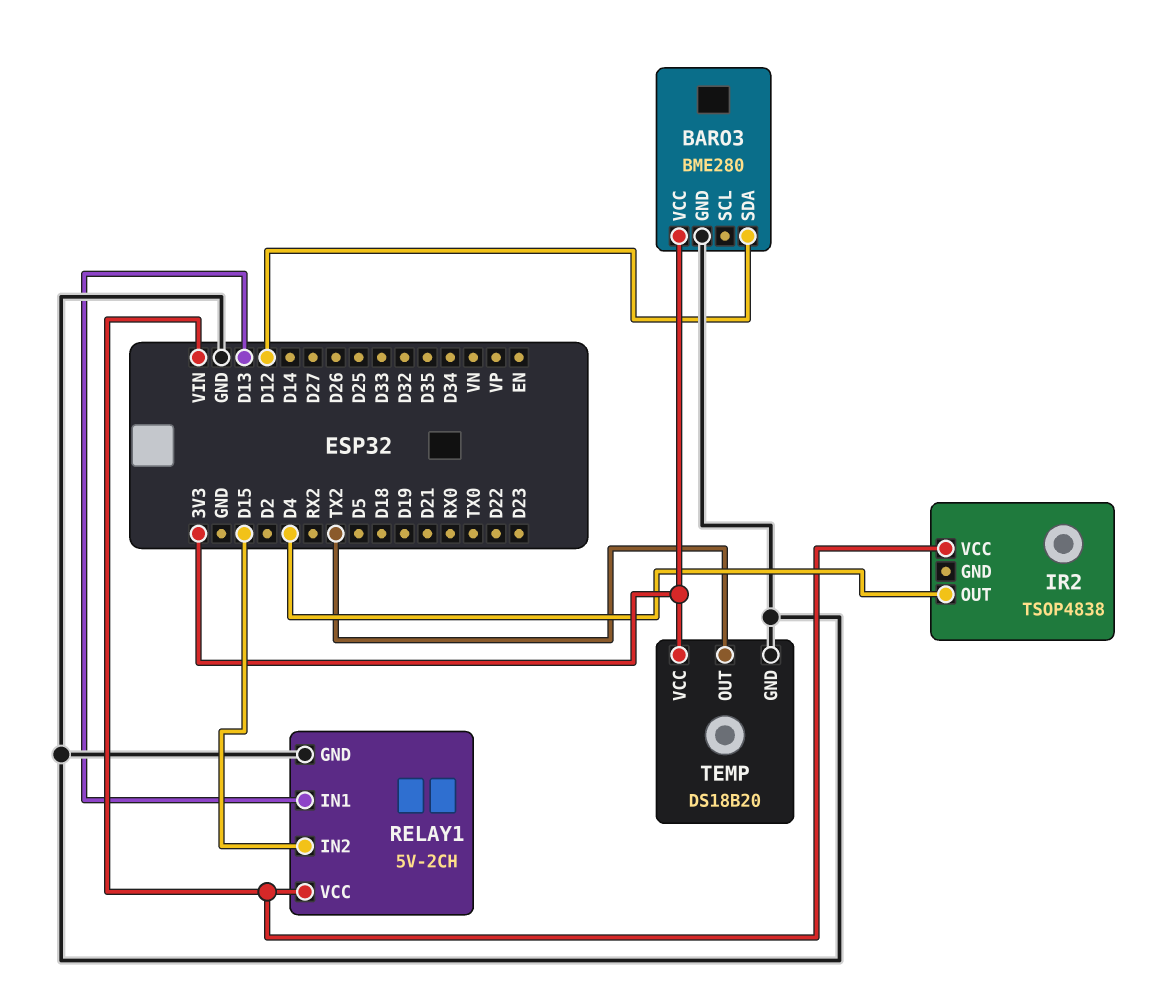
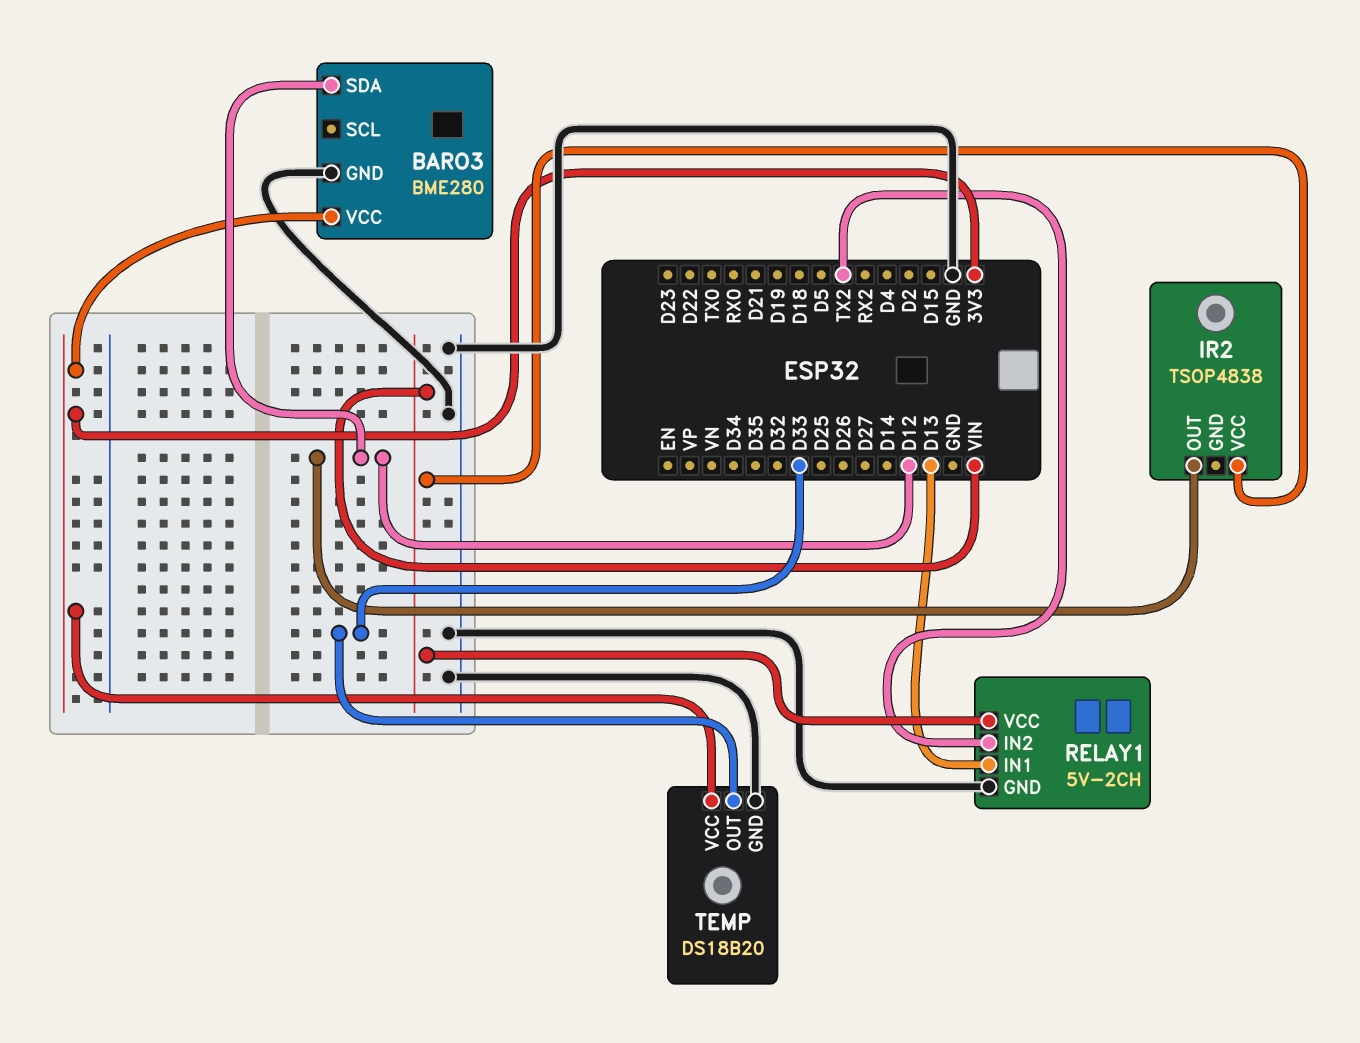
IR2 pin OUT: D4 -> D12
RELAY1 pin IN2: D15 -> TX2
TEMP pin OUT: TX2 -> D33

